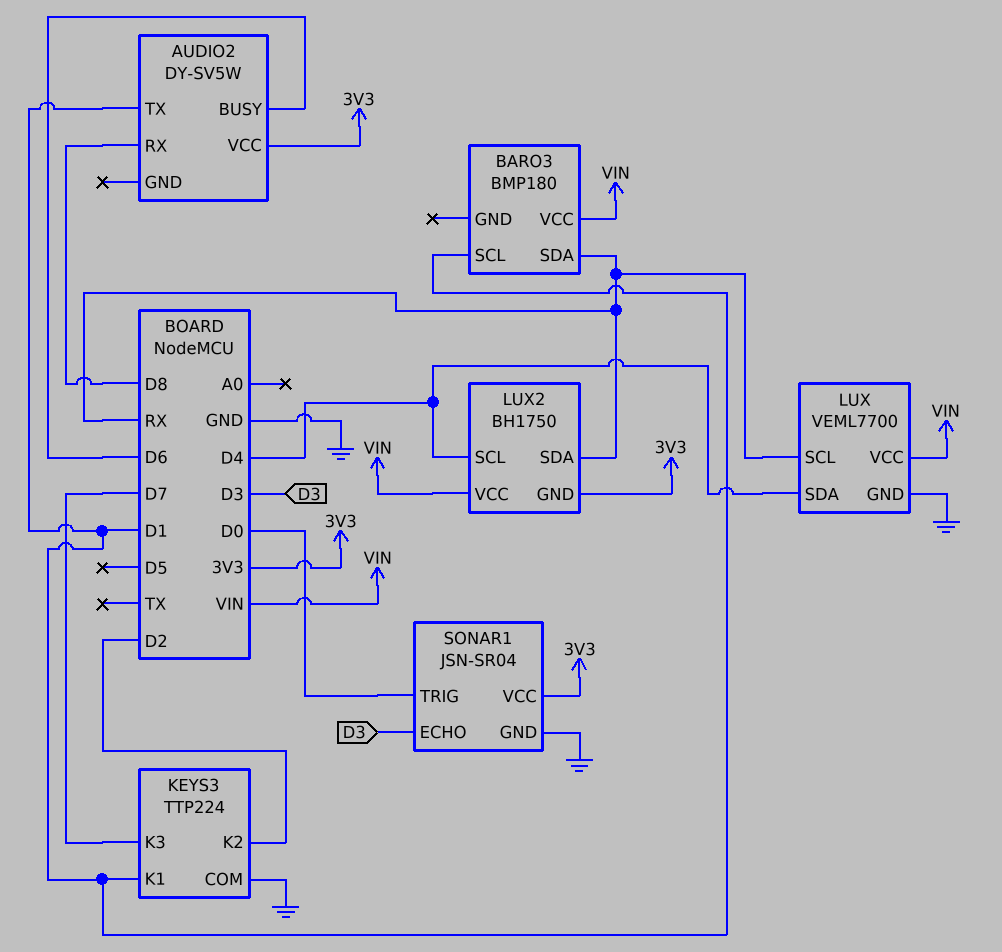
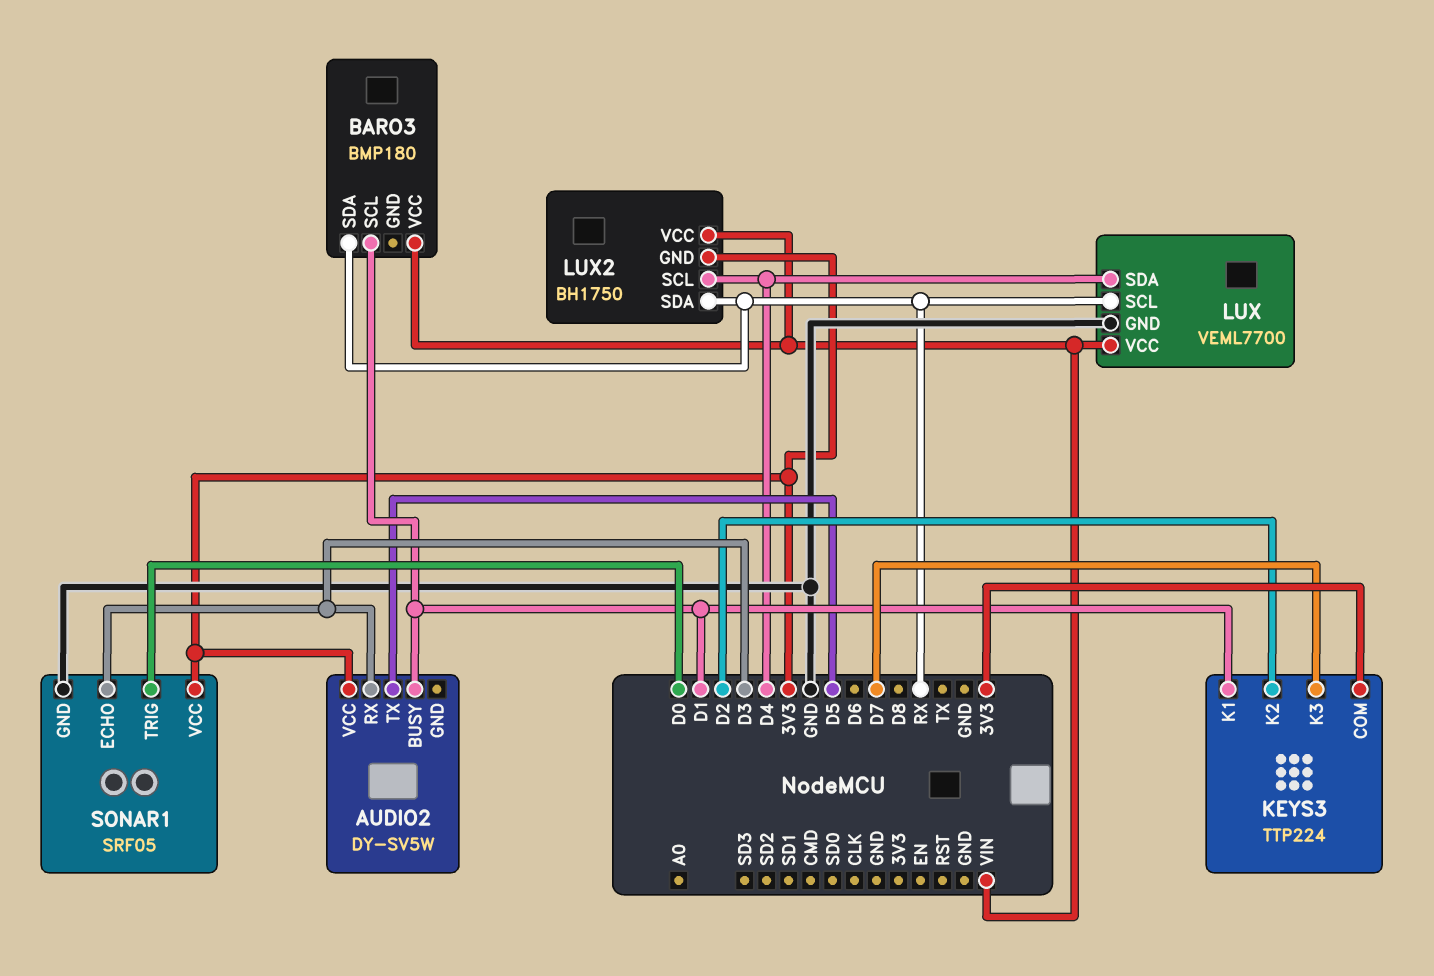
AUDIO2 pin BUSY: D6 -> D1
AUDIO2 pin RX: D8 -> D3
AUDIO2 pin TX: D1 -> D5
KEYS3 pin COM: GND -> 3V3
SONAR1: JSN-SR04 -> SRF05

